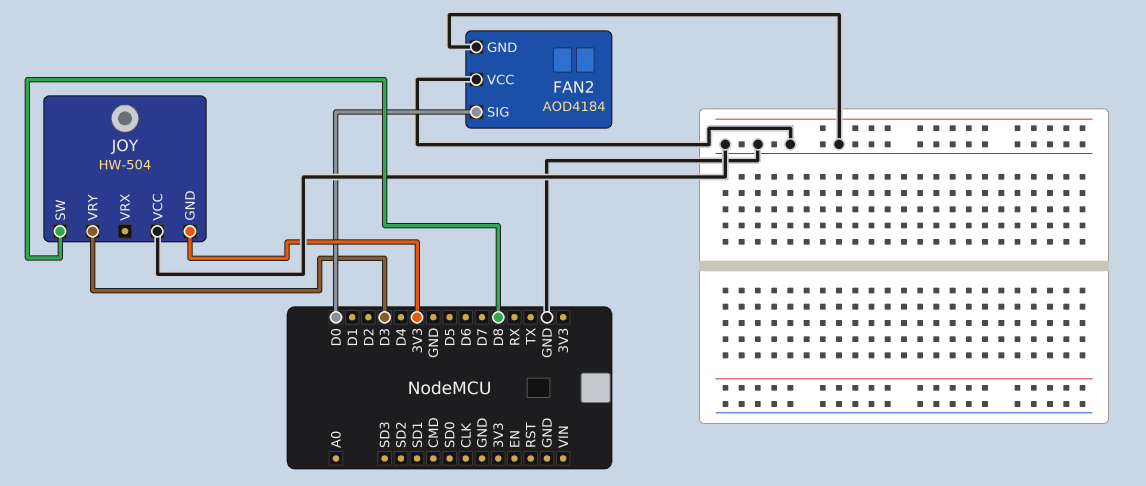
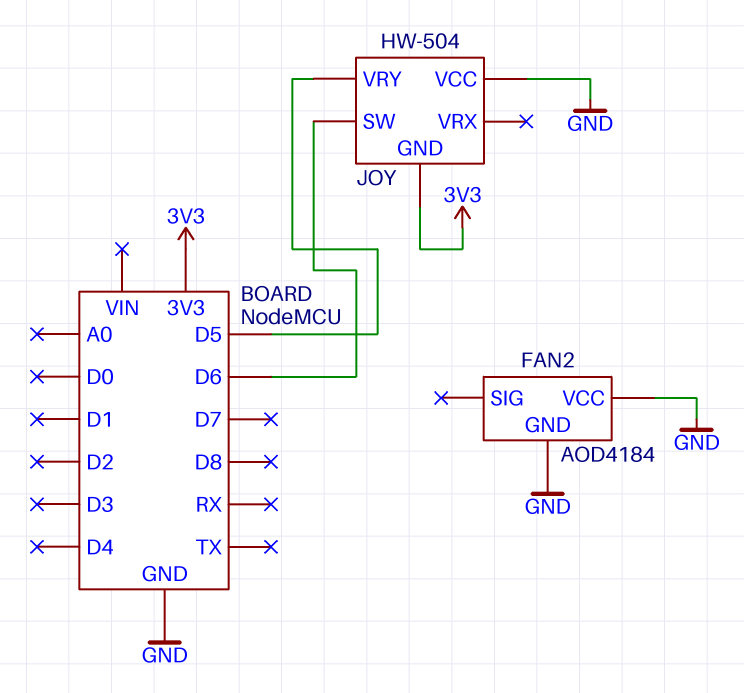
FAN2 pin SIG: D0 -> none
JOY pin SW: D8 -> D6
JOY pin VRY: D3 -> D5

